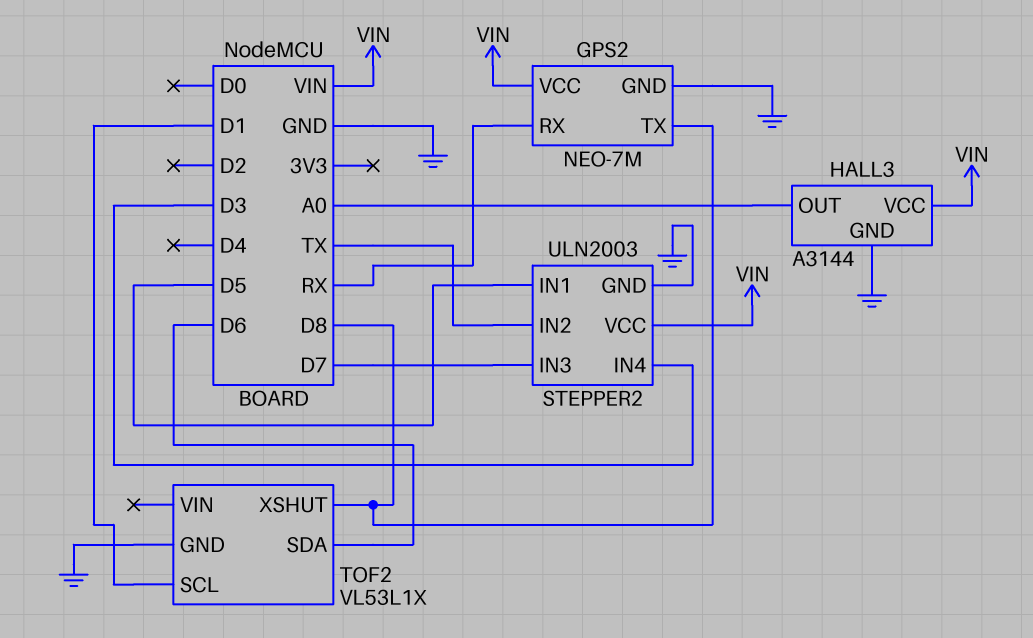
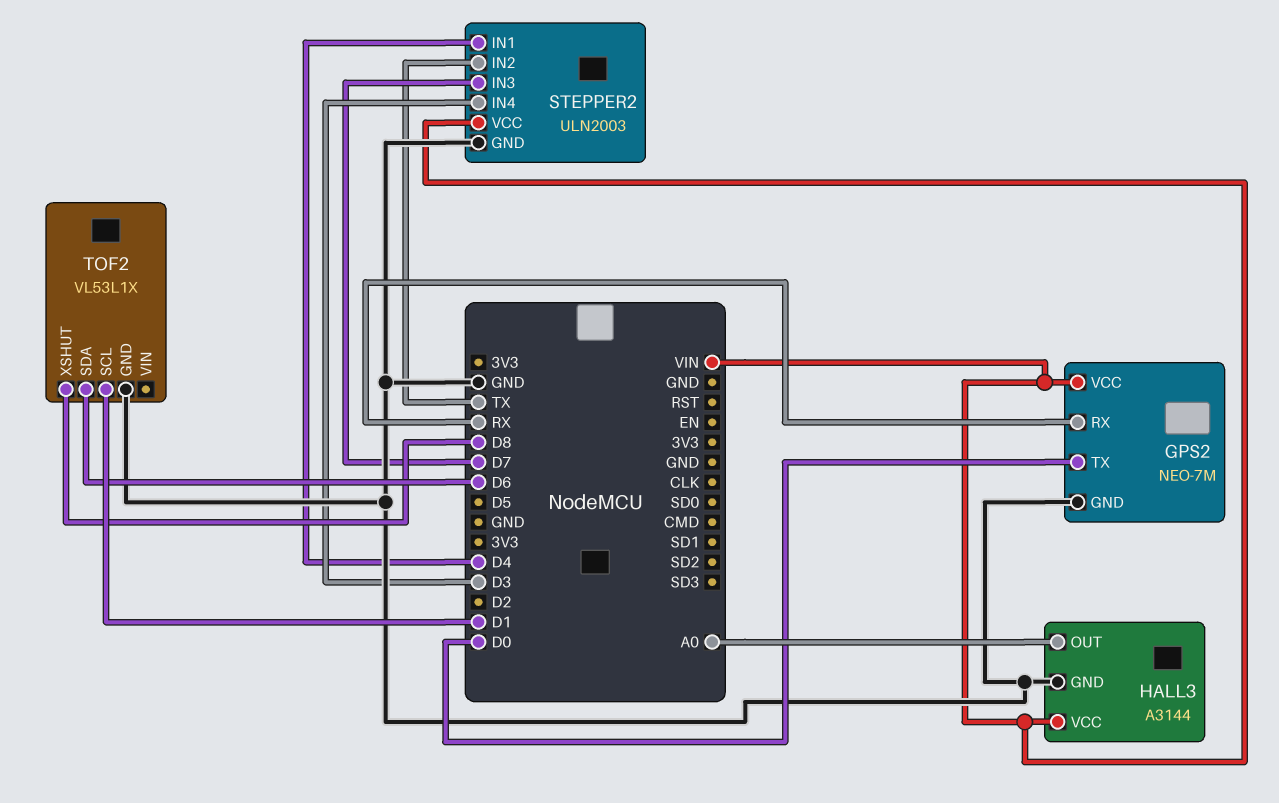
GPS2 pin TX: D8 -> D0
STEPPER2 pin IN1: D5 -> D4

